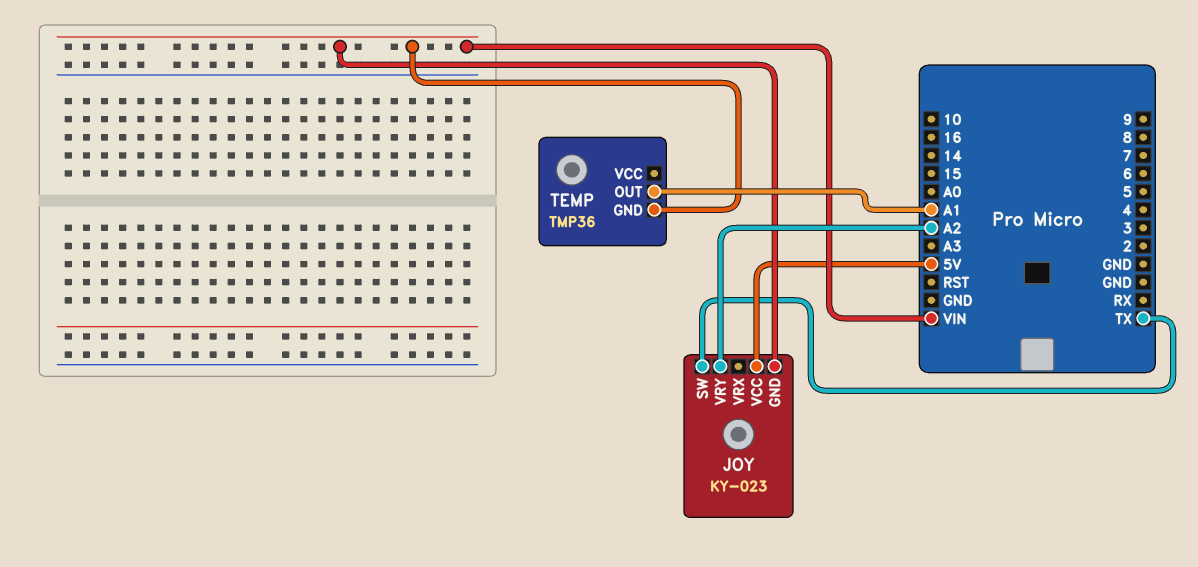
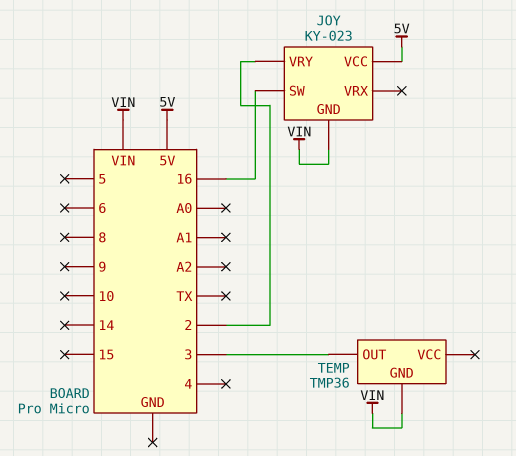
JOY pin SW: TX -> 16
JOY pin VRY: A2 -> 2
TEMP pin OUT: A1 -> 3

